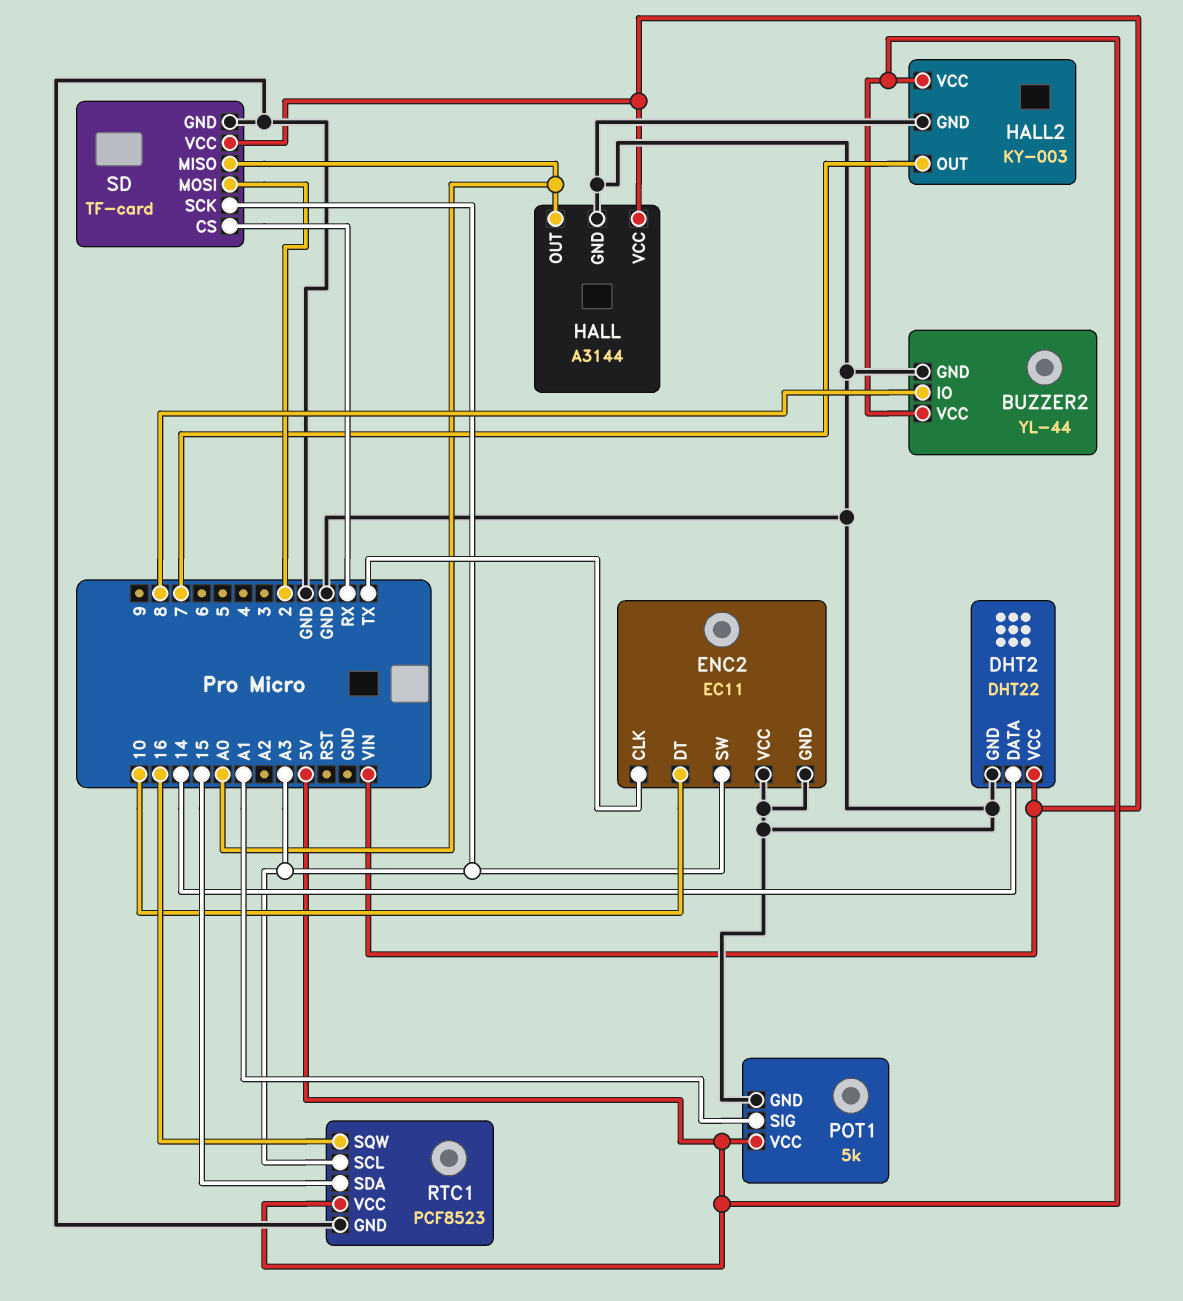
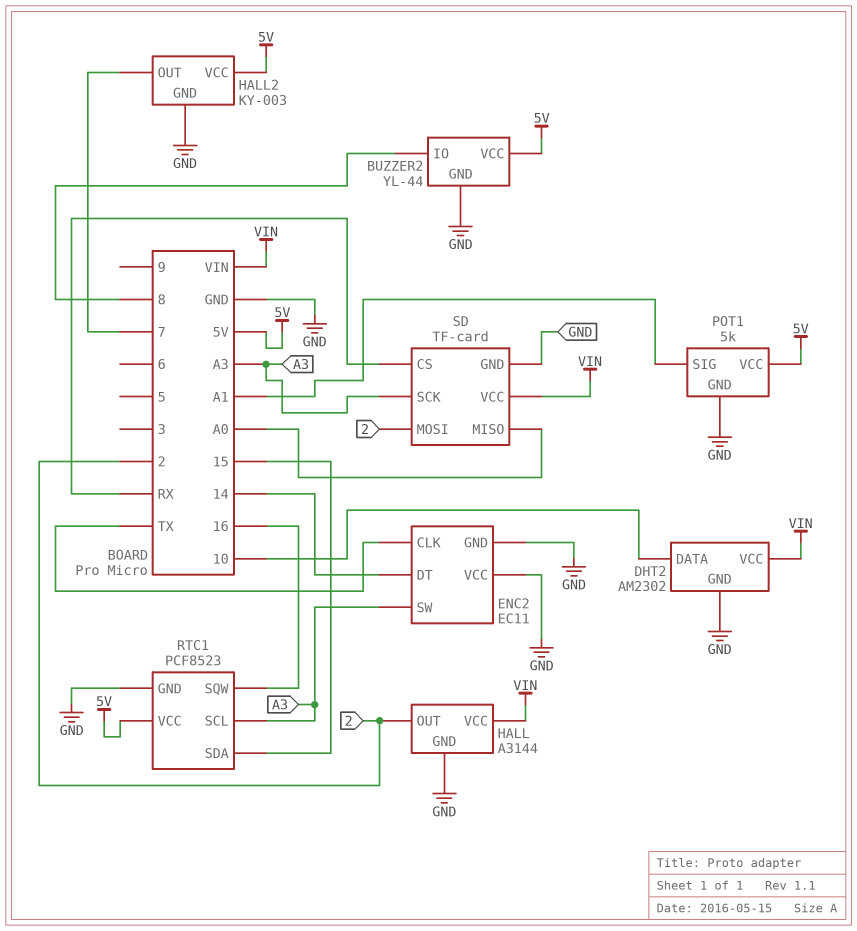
DHT2: DHT22 -> AM2302
DHT2 pin DATA: 14 -> 10
ENC2 pin DT: 10 -> 14
HALL pin OUT: A0 -> 2

